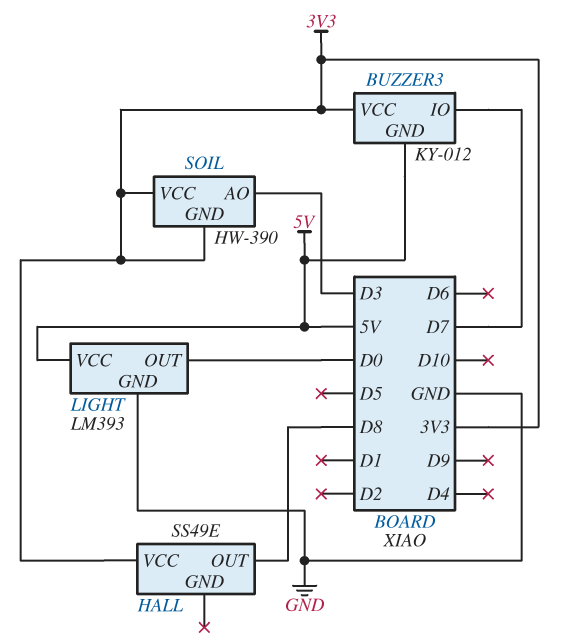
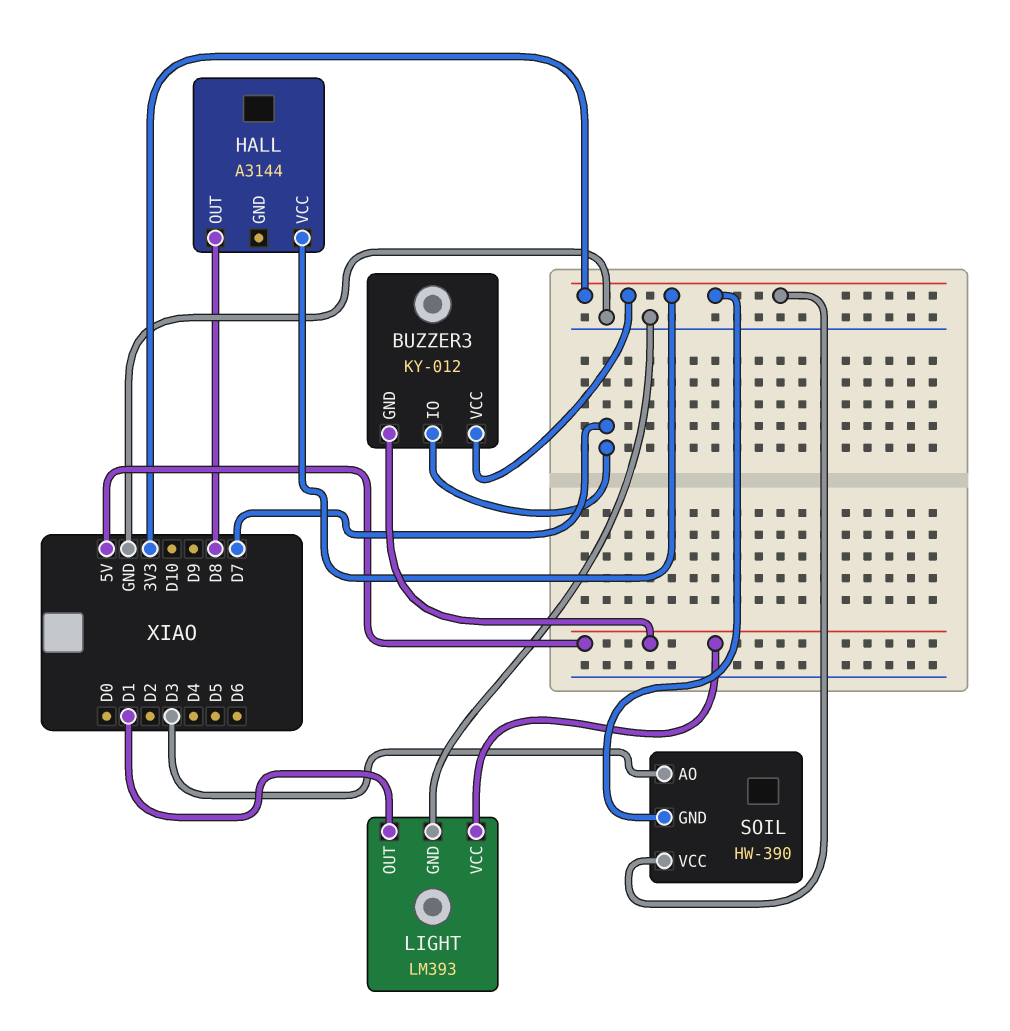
HALL: SS49E -> A3144
LIGHT pin OUT: D0 -> D1

